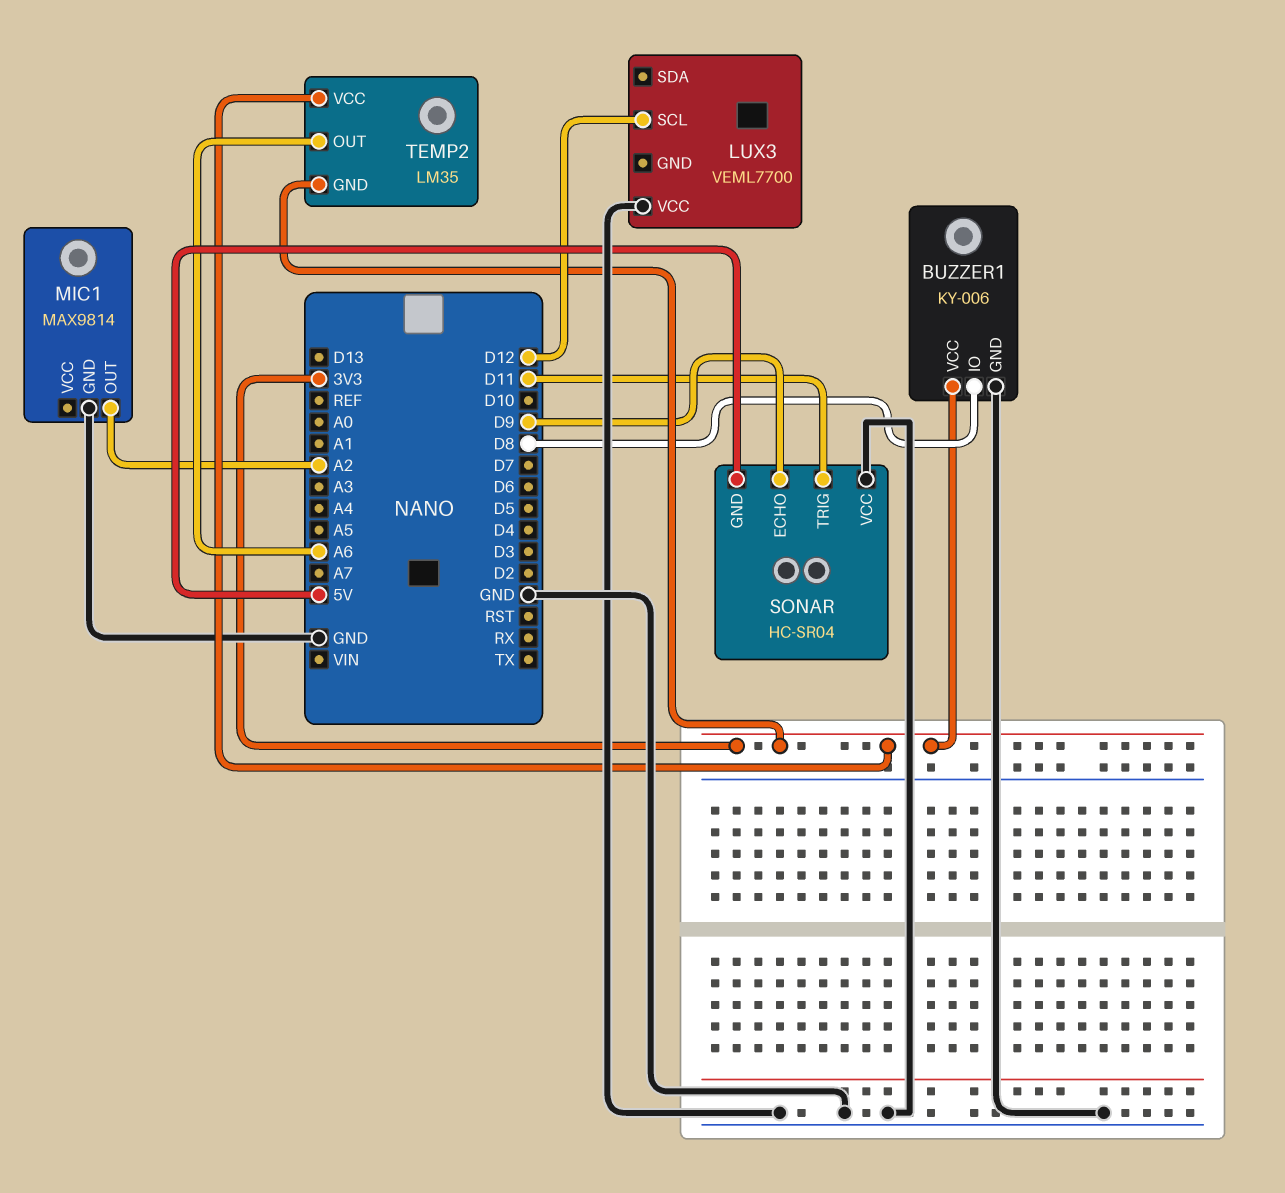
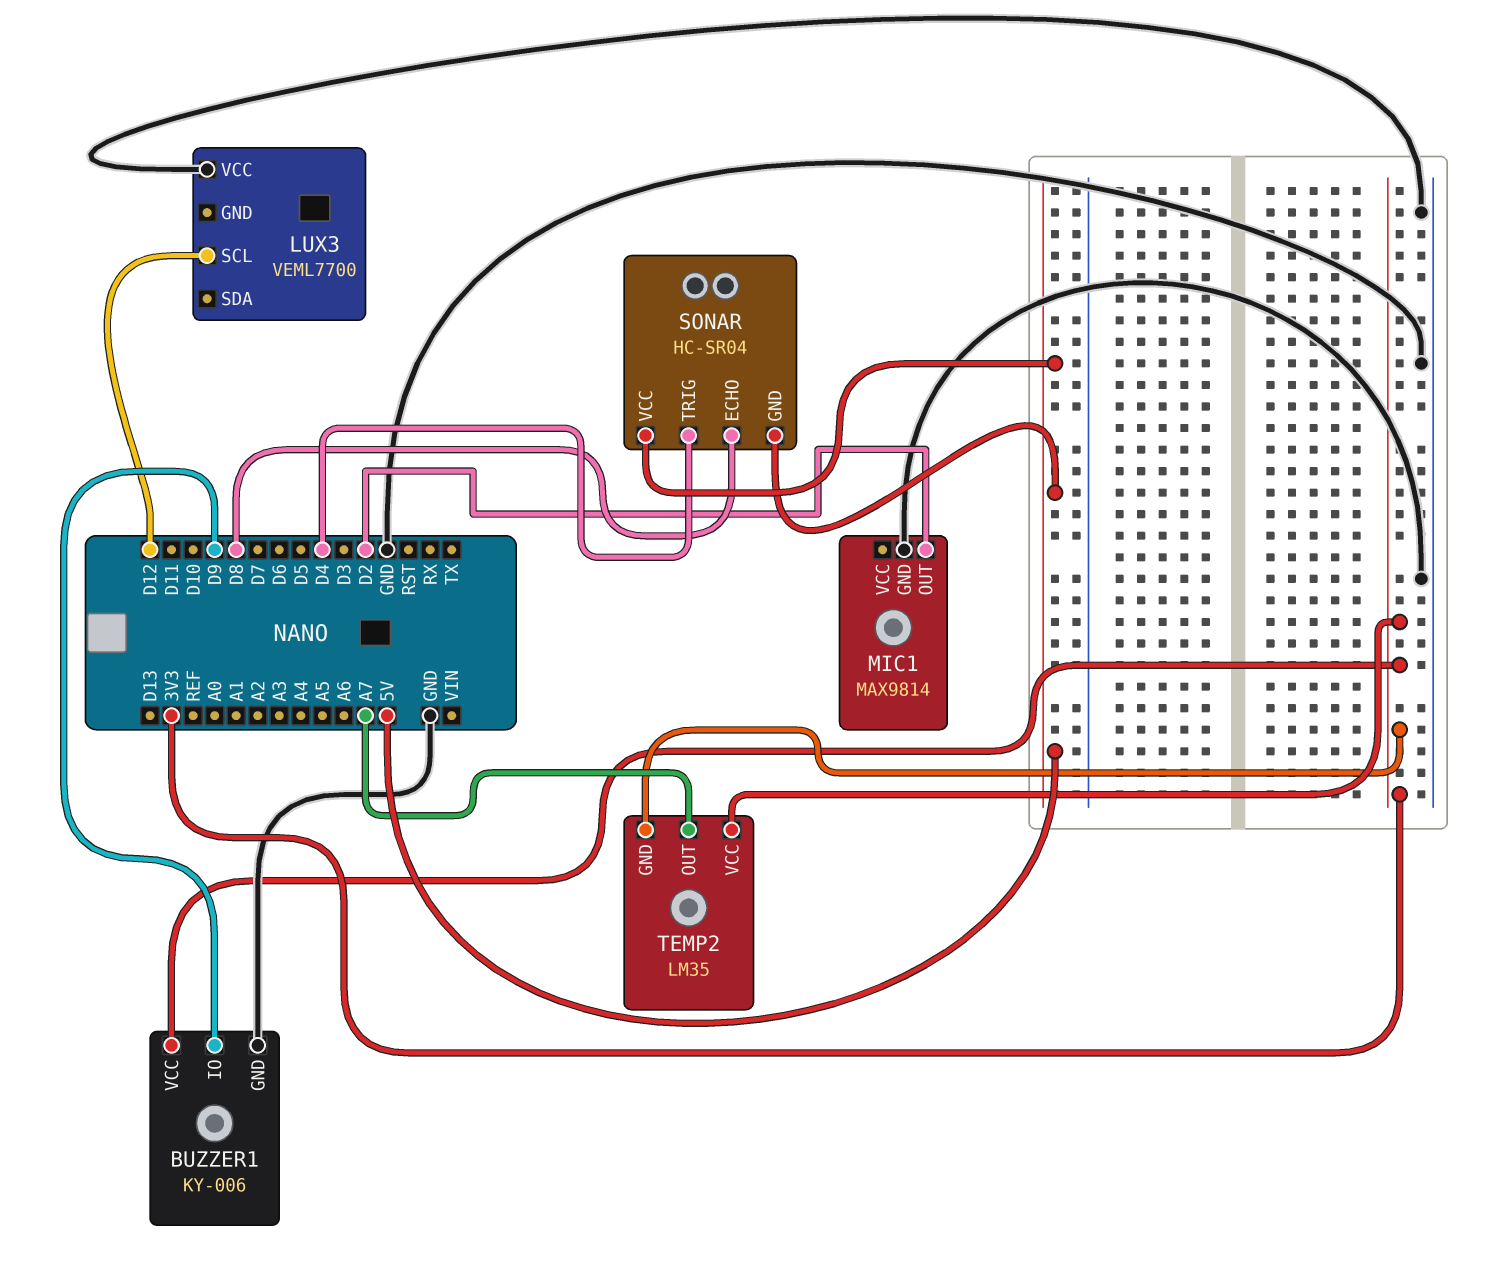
BUZZER1 pin IO: D8 -> D9
MIC1 pin OUT: A2 -> D2
SONAR pin ECHO: D9 -> D8
SONAR pin TRIG: D11 -> D4
SONAR pin VCC: GND -> 5V
TEMP2 pin OUT: A6 -> A7

